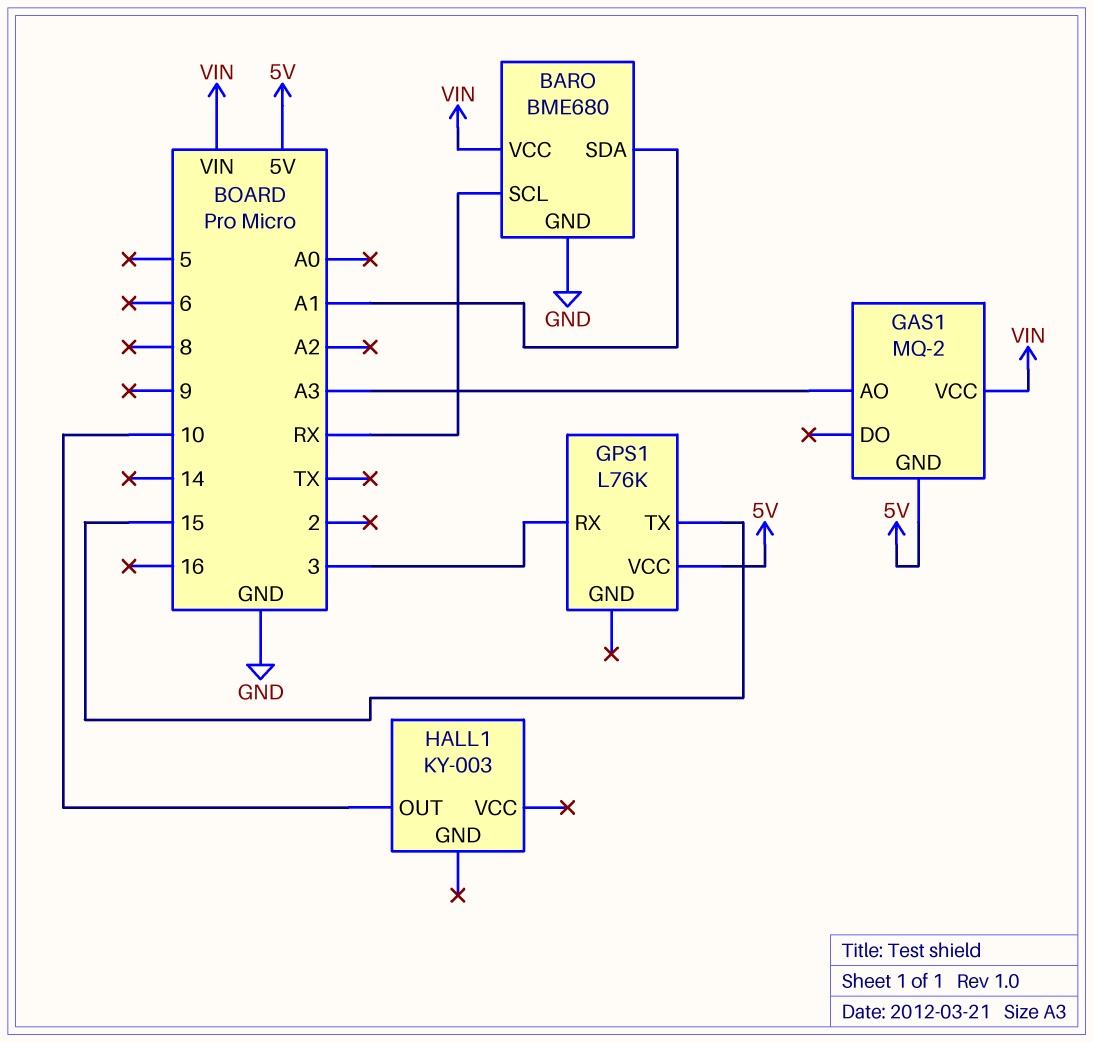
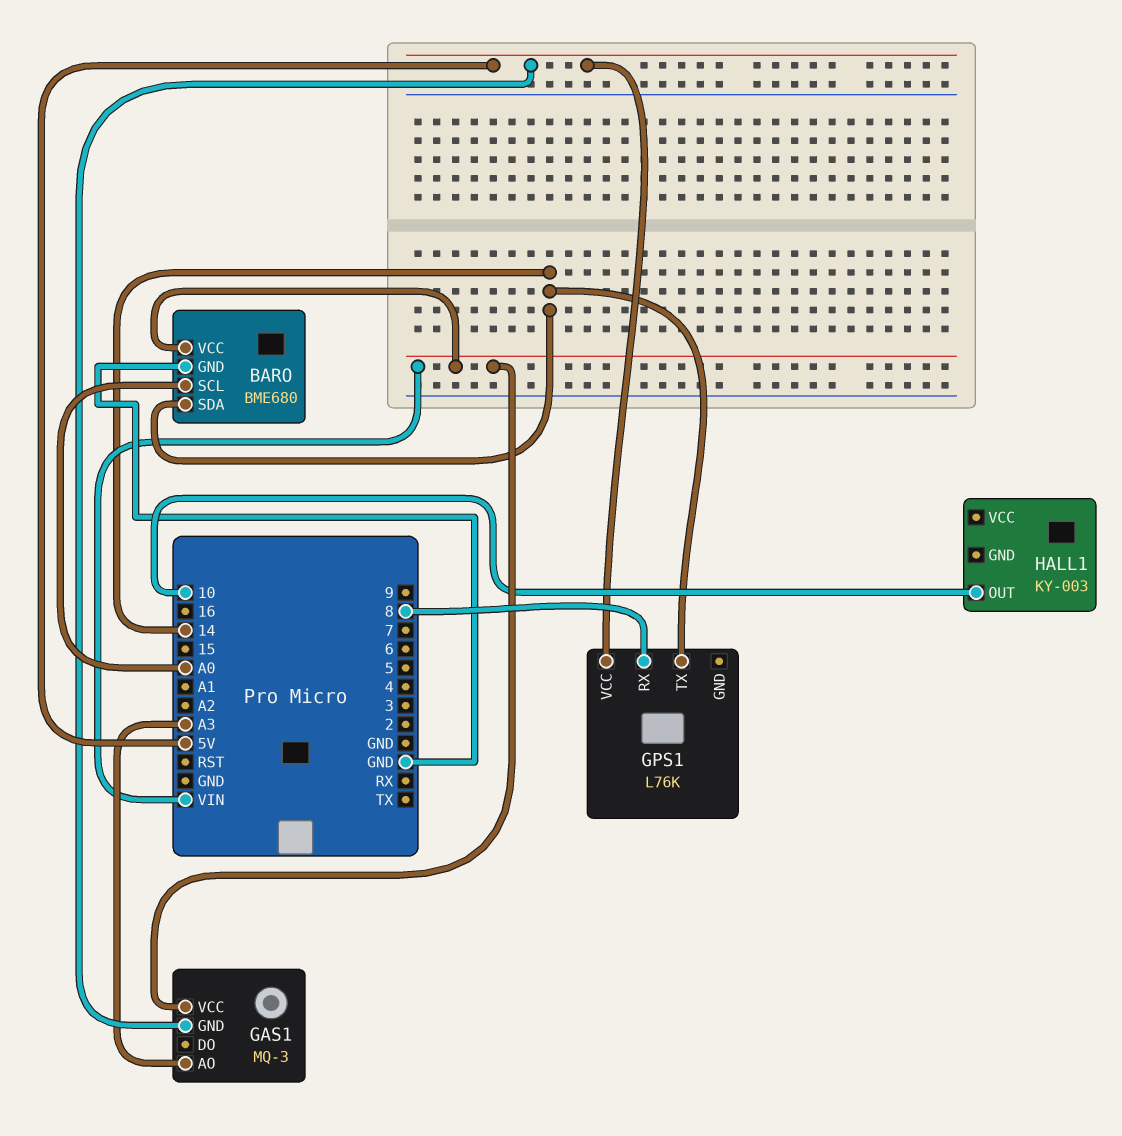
BARO pin SCL: RX -> A0
BARO pin SDA: A1 -> 14
GAS1: MQ-2 -> MQ-3
GPS1 pin RX: 3 -> 8
GPS1 pin TX: 15 -> 14

